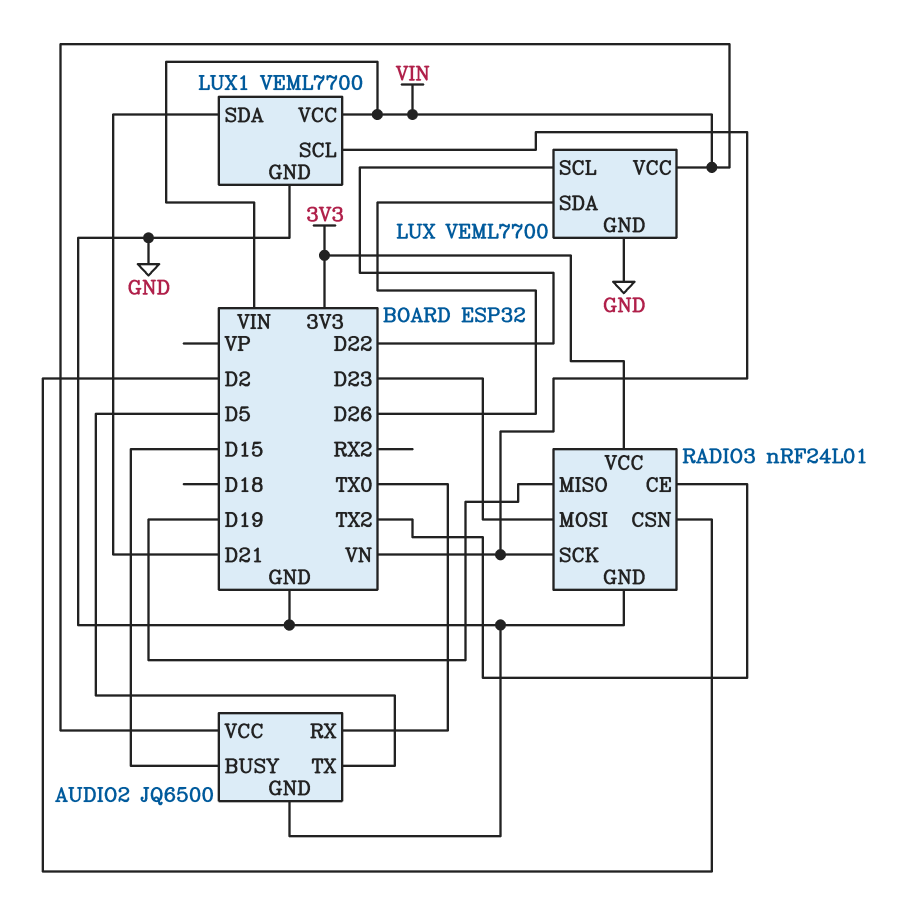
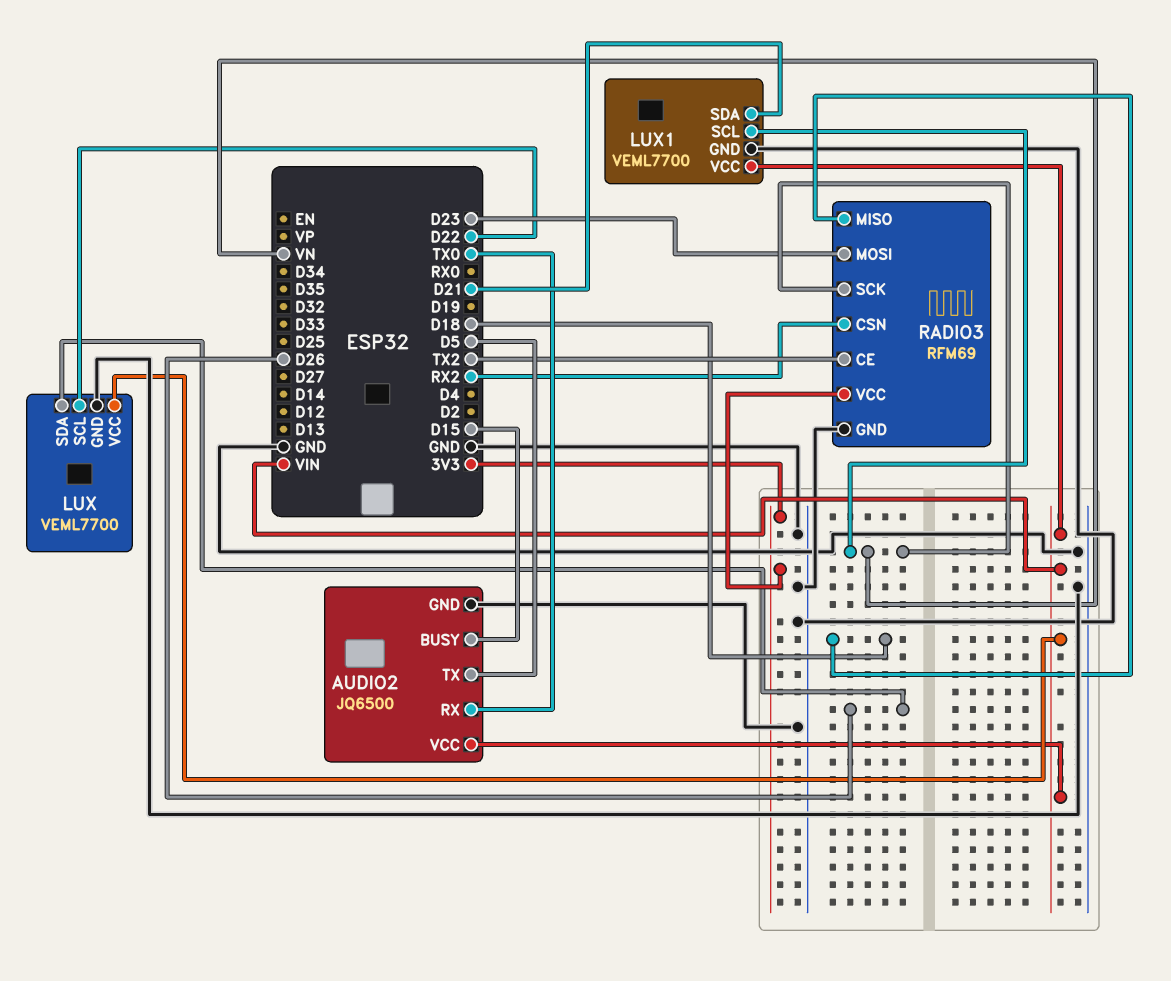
RADIO3: nRF24L01 -> RFM69
RADIO3 pin CSN: D2 -> RX2
RADIO3 pin MISO: D19 -> D18

